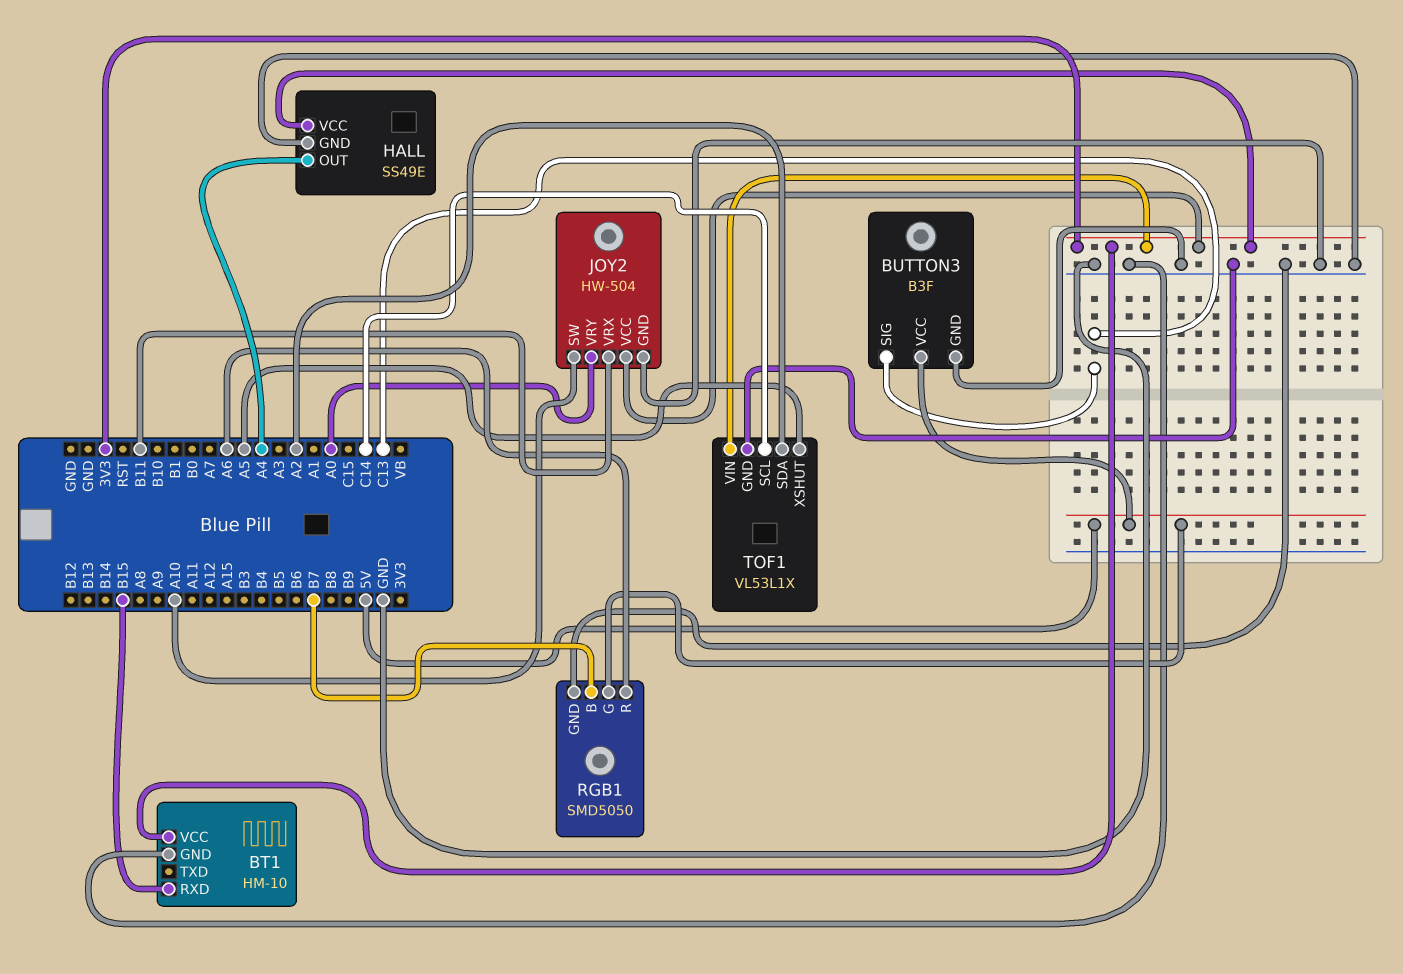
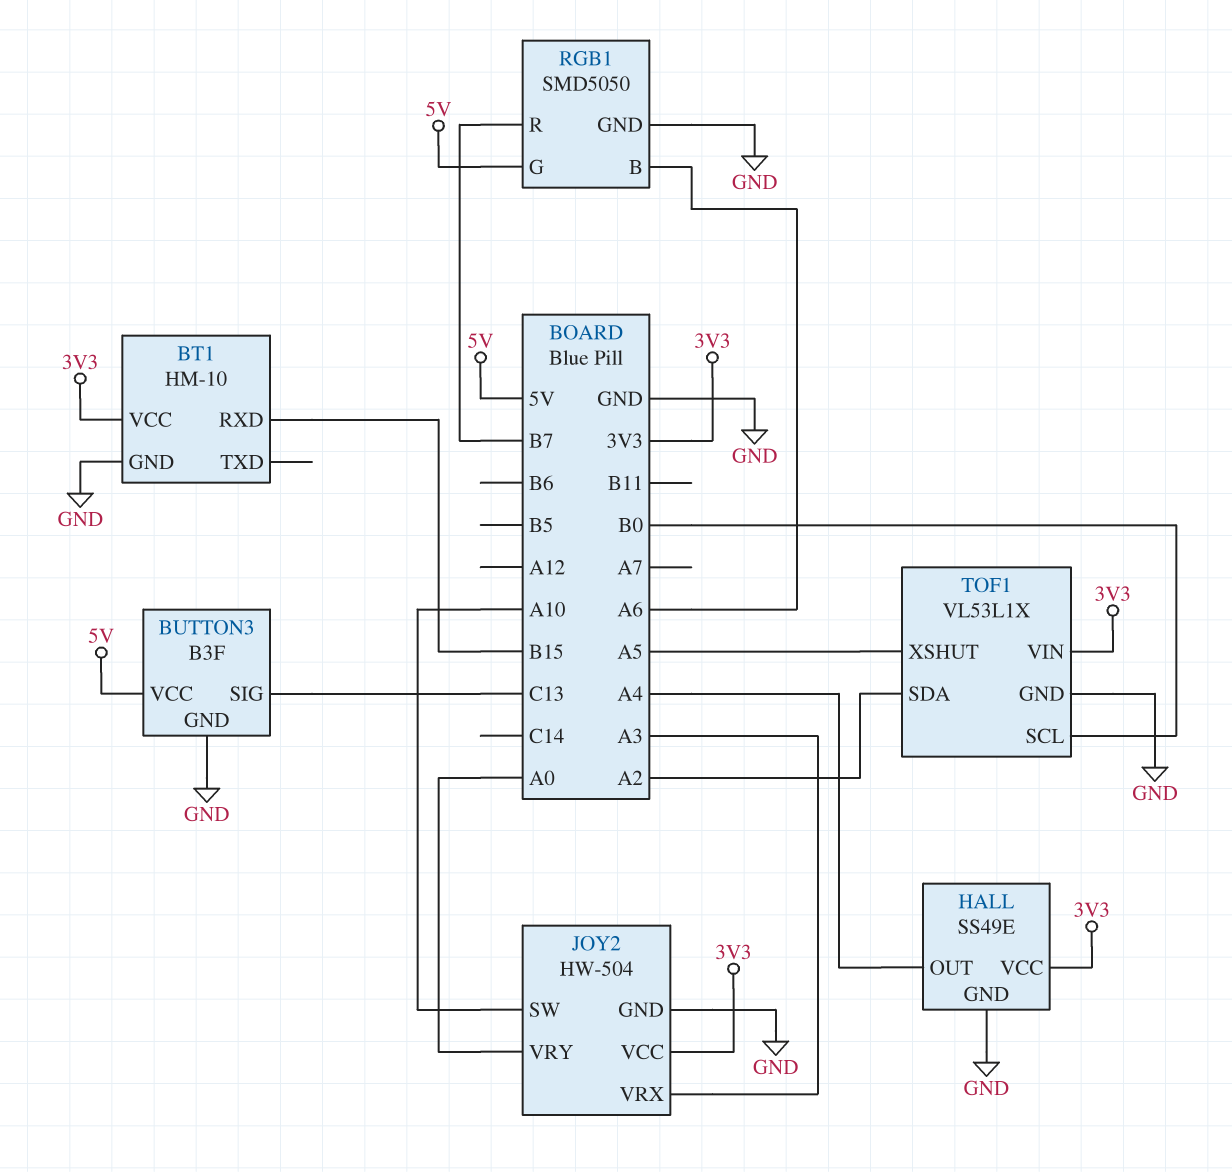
JOY2 pin VRX: B11 -> A3
RGB1 pin B: B7 -> A6
RGB1 pin R: A6 -> B7
TOF1 pin SCL: C14 -> B0

